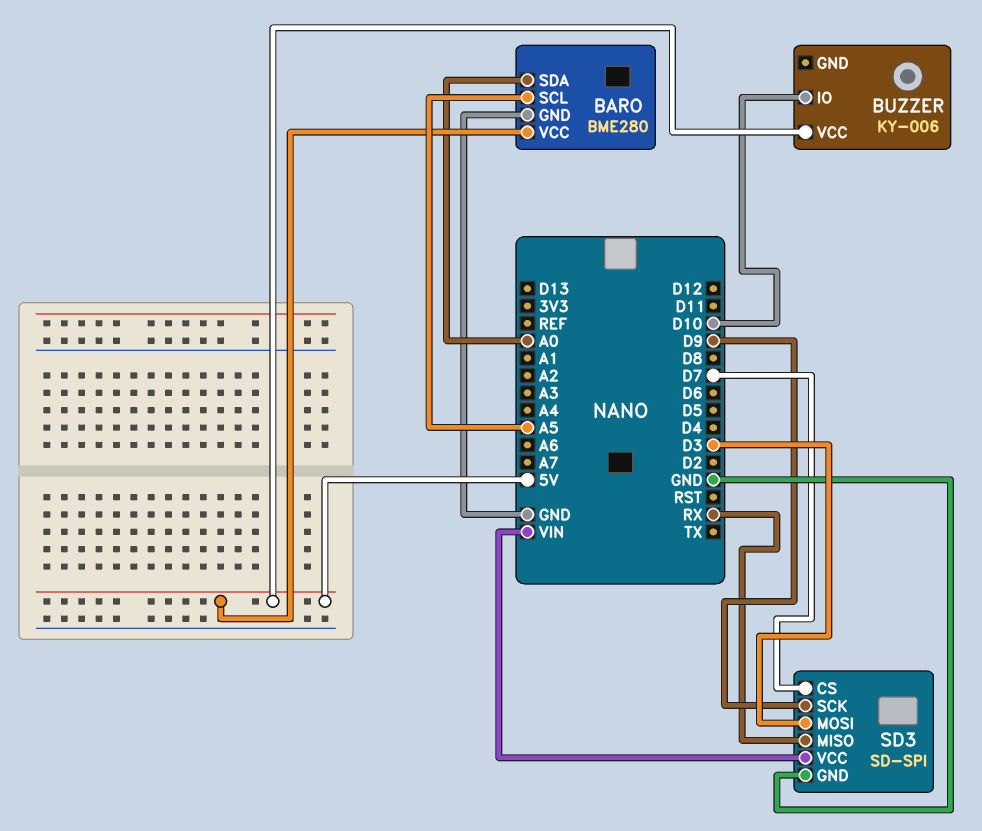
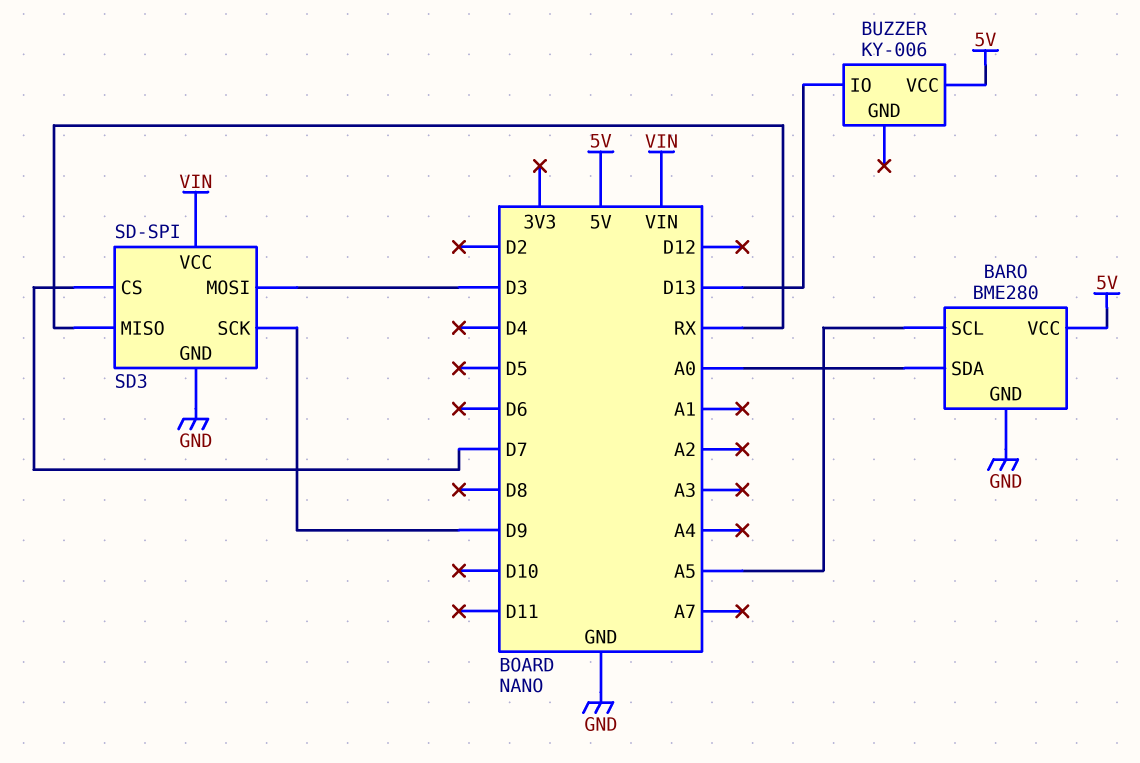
BUZZER pin IO: D10 -> D13

